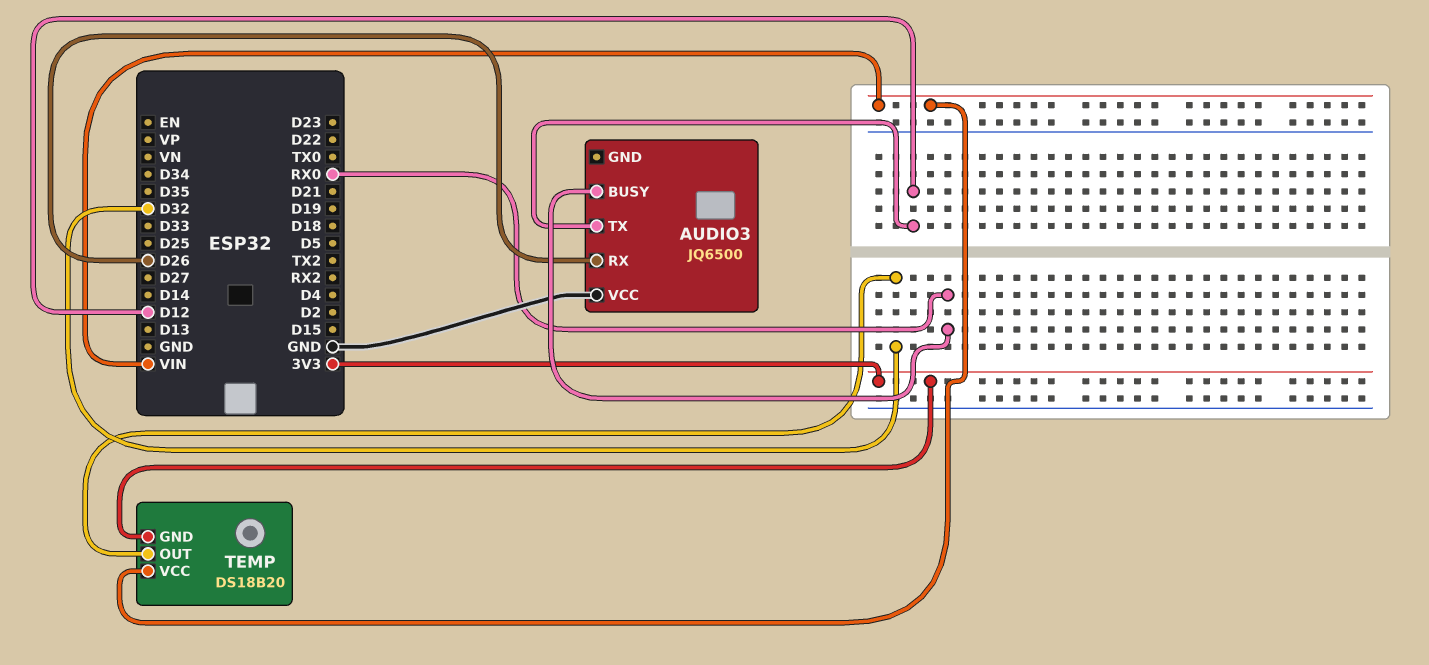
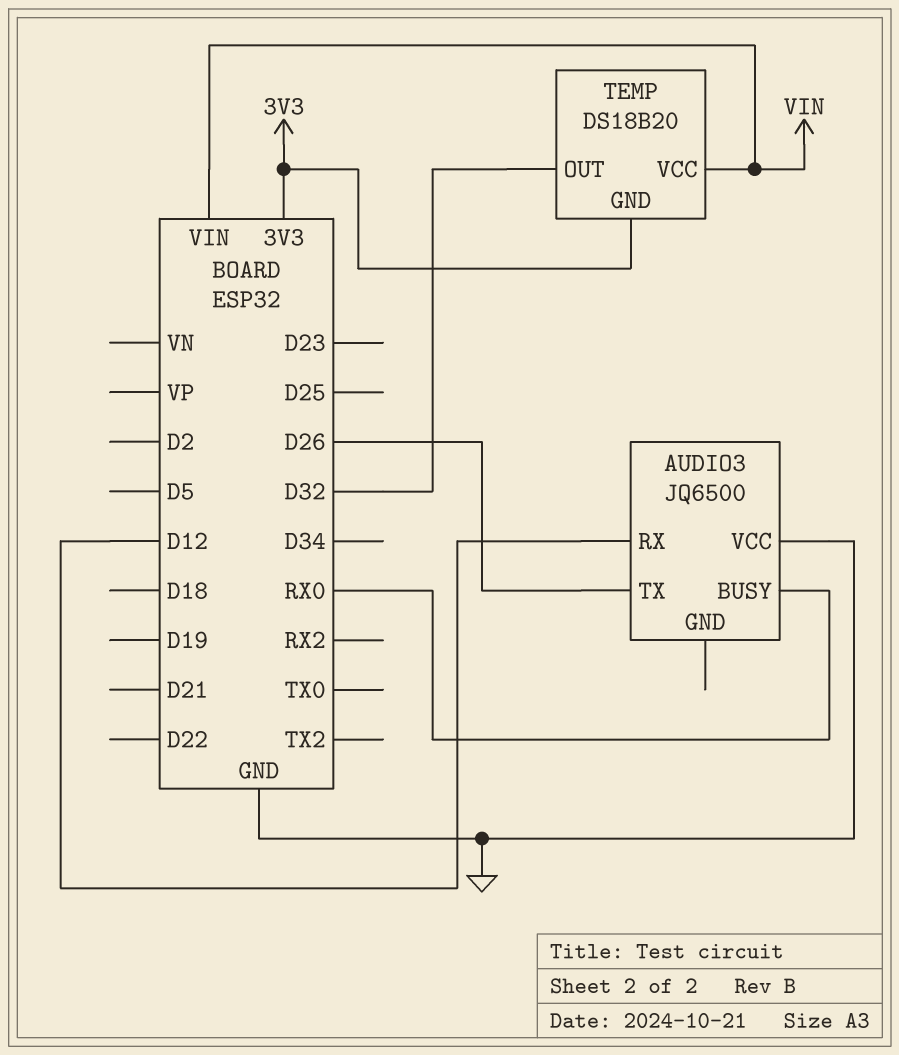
AUDIO3 pin RX: D26 -> D12
AUDIO3 pin TX: D12 -> D26

